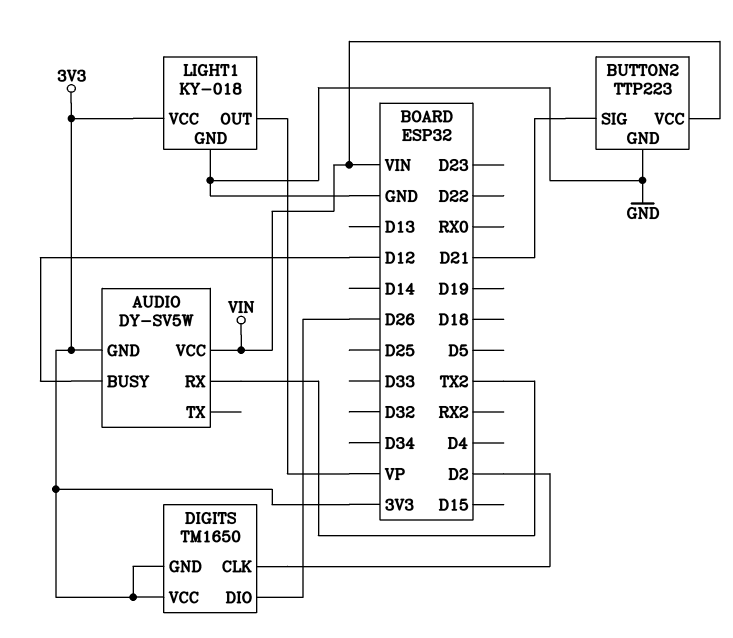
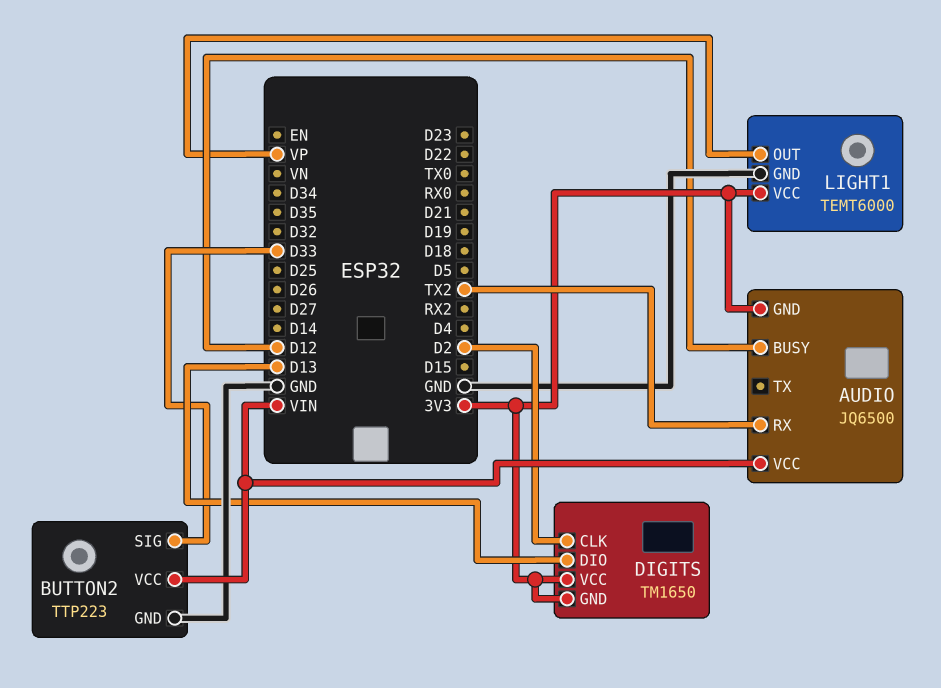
AUDIO: DY-SV5W -> JQ6500
BUTTON2 pin SIG: D21 -> D33
DIGITS pin DIO: D26 -> D13
LIGHT1: KY-018 -> TEMT6000

